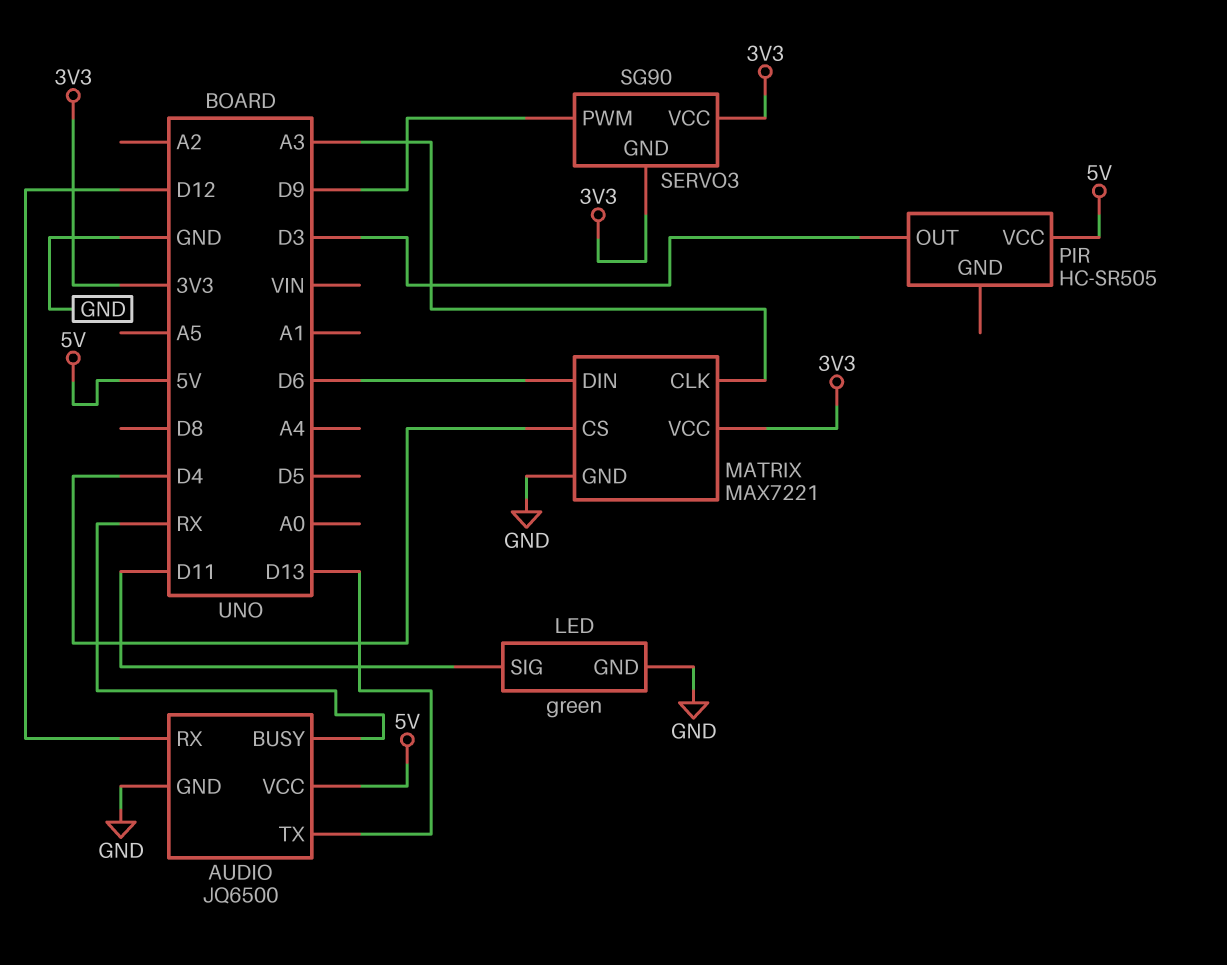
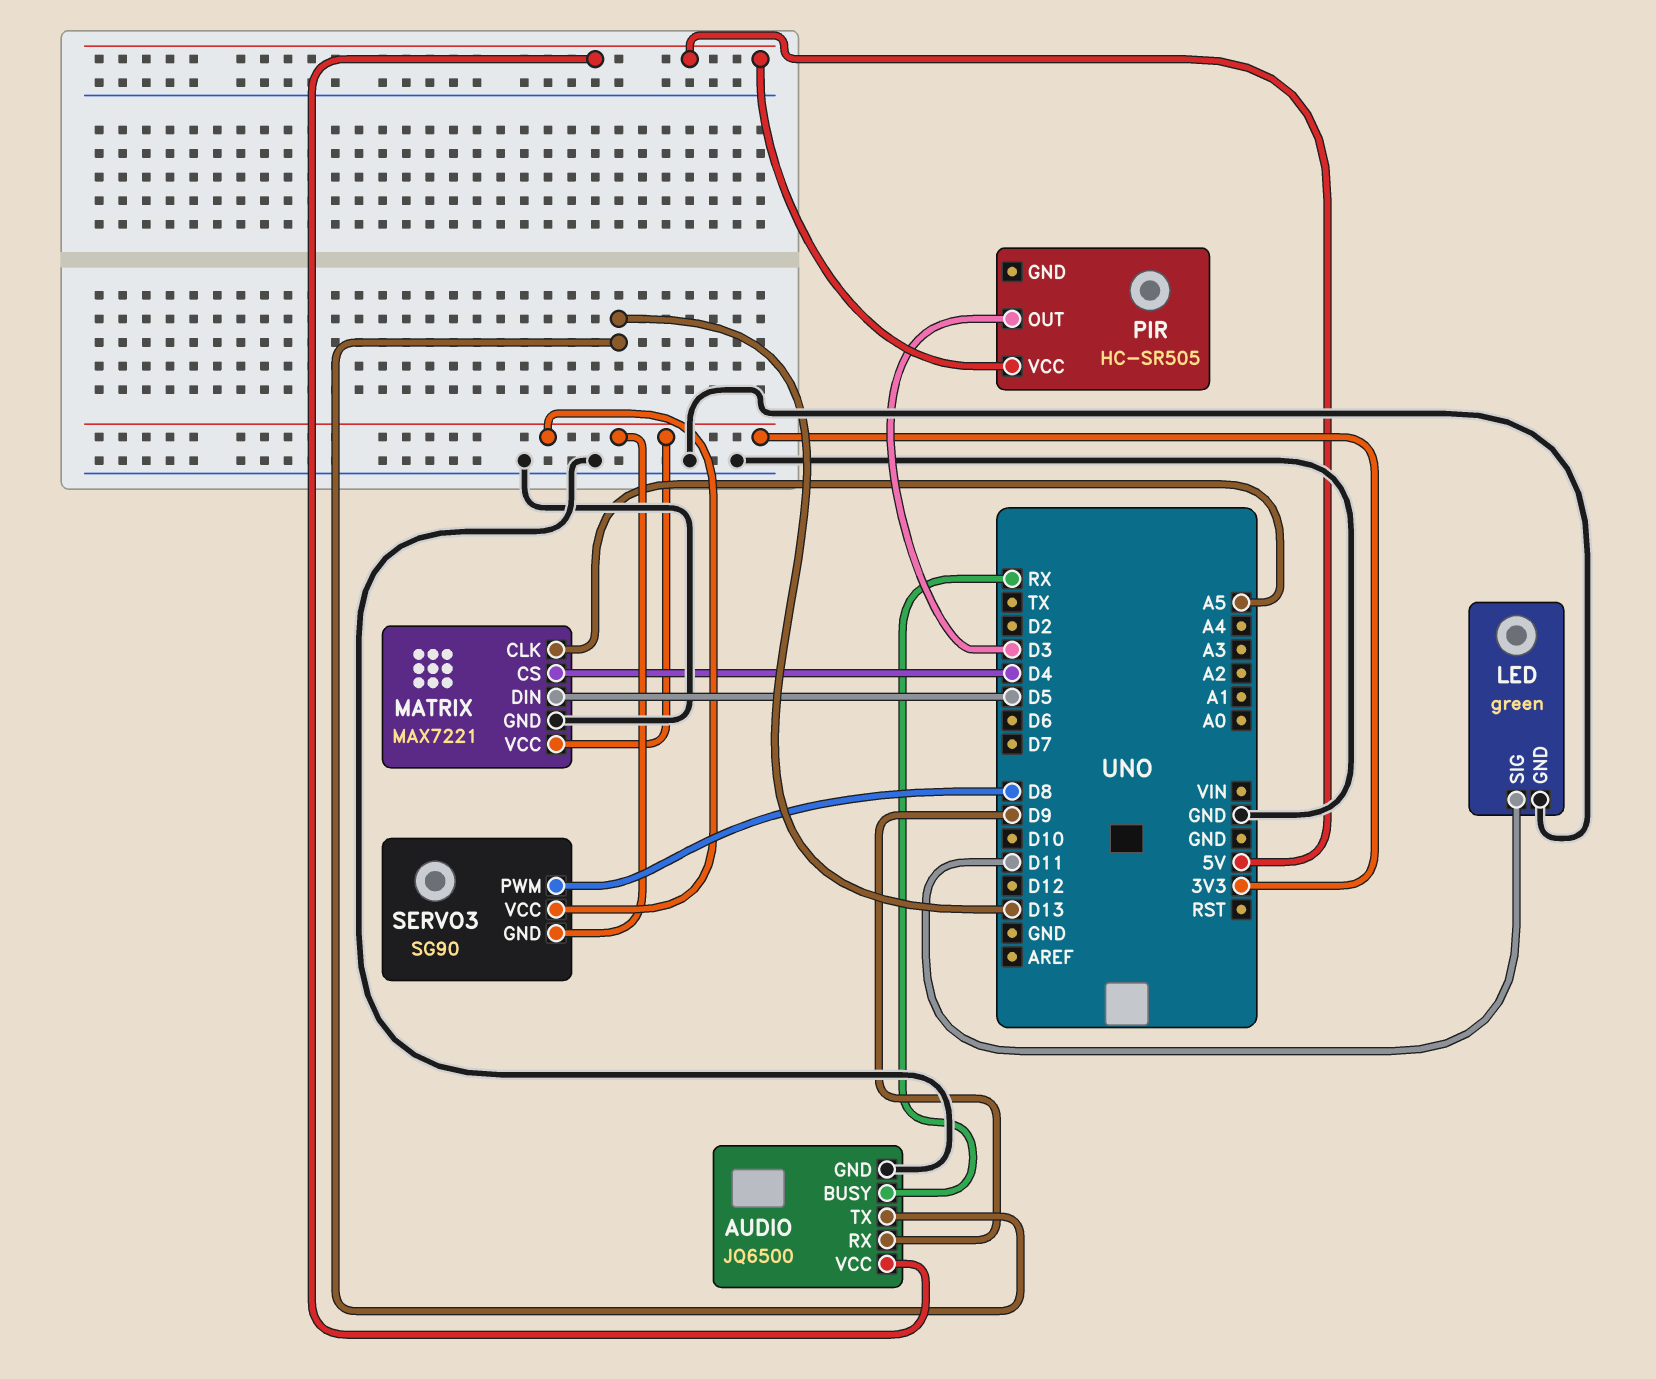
AUDIO pin RX: D12 -> D9
MATRIX pin CLK: A3 -> A5
MATRIX pin DIN: D6 -> D5
SERVO3 pin PWM: D9 -> D8

